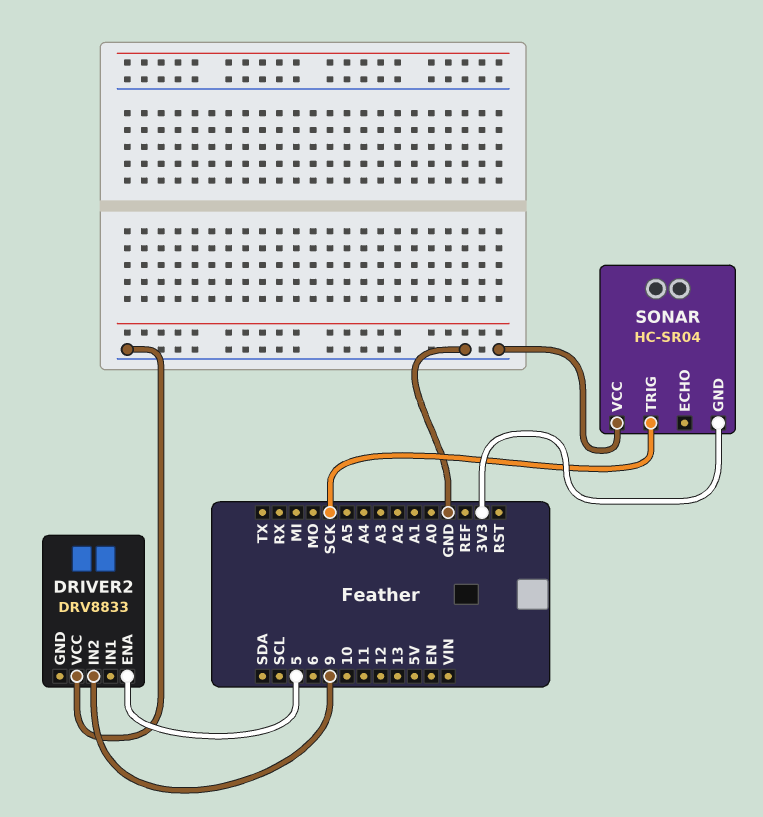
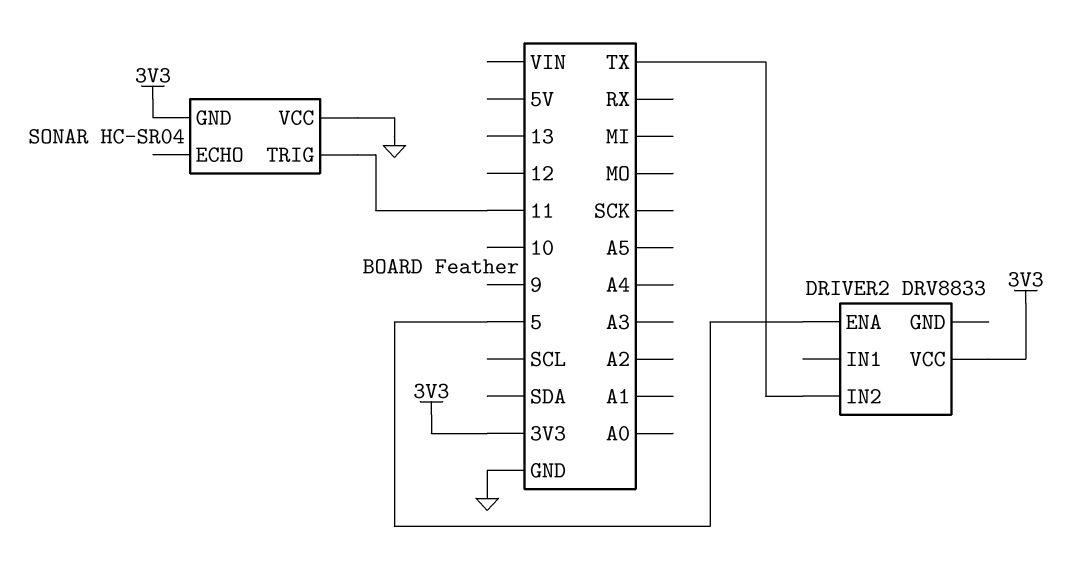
DRIVER2 pin IN2: 9 -> TX
DRIVER2 pin VCC: GND -> 3V3
SONAR pin TRIG: SCK -> 11

